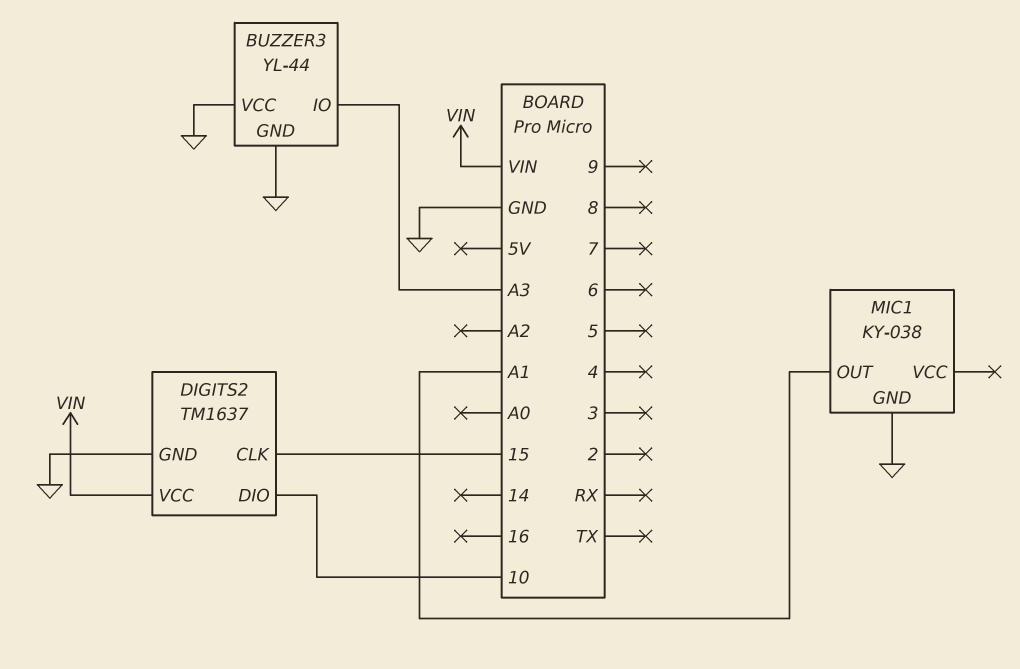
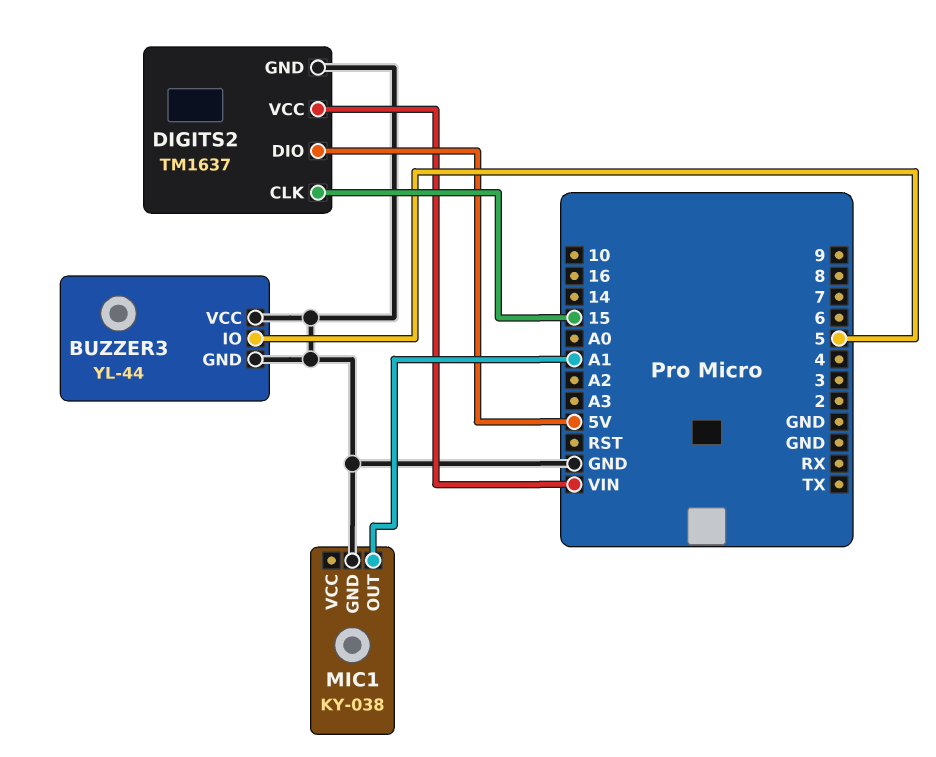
BUZZER3 pin IO: A3 -> 5
DIGITS2 pin DIO: 10 -> 5V

